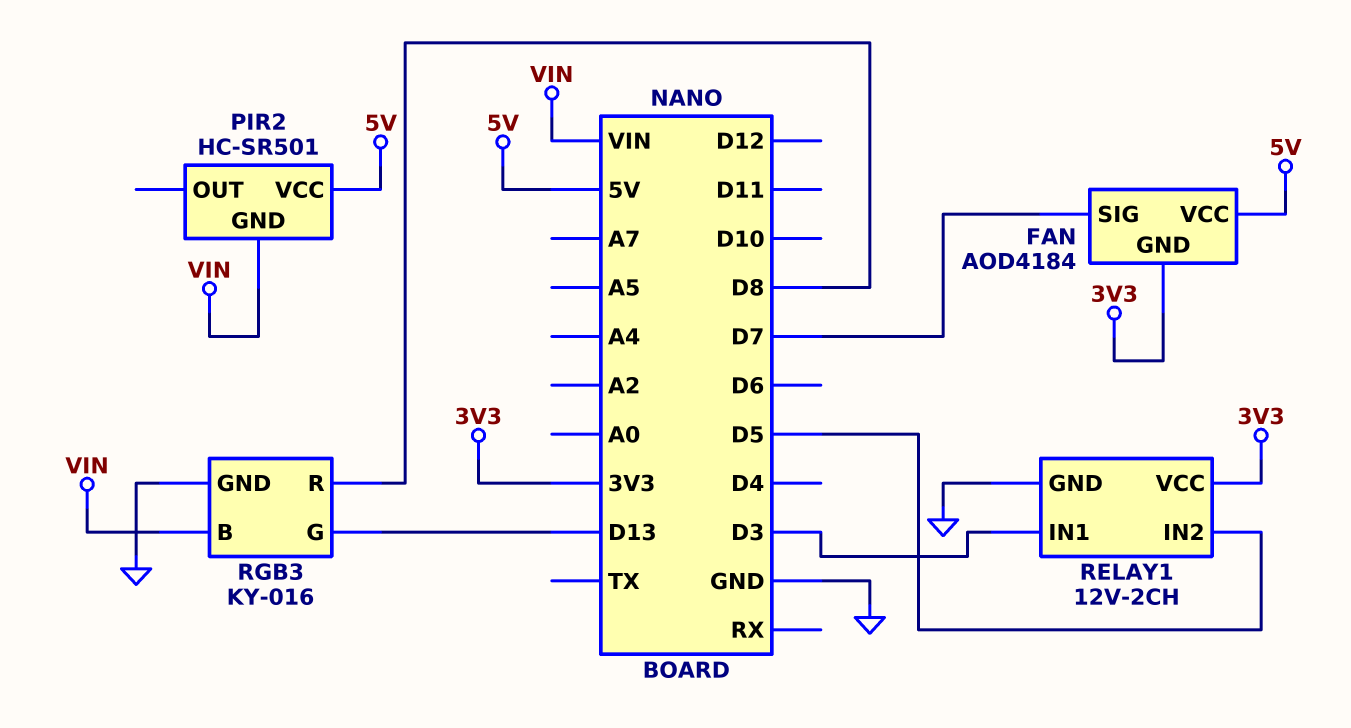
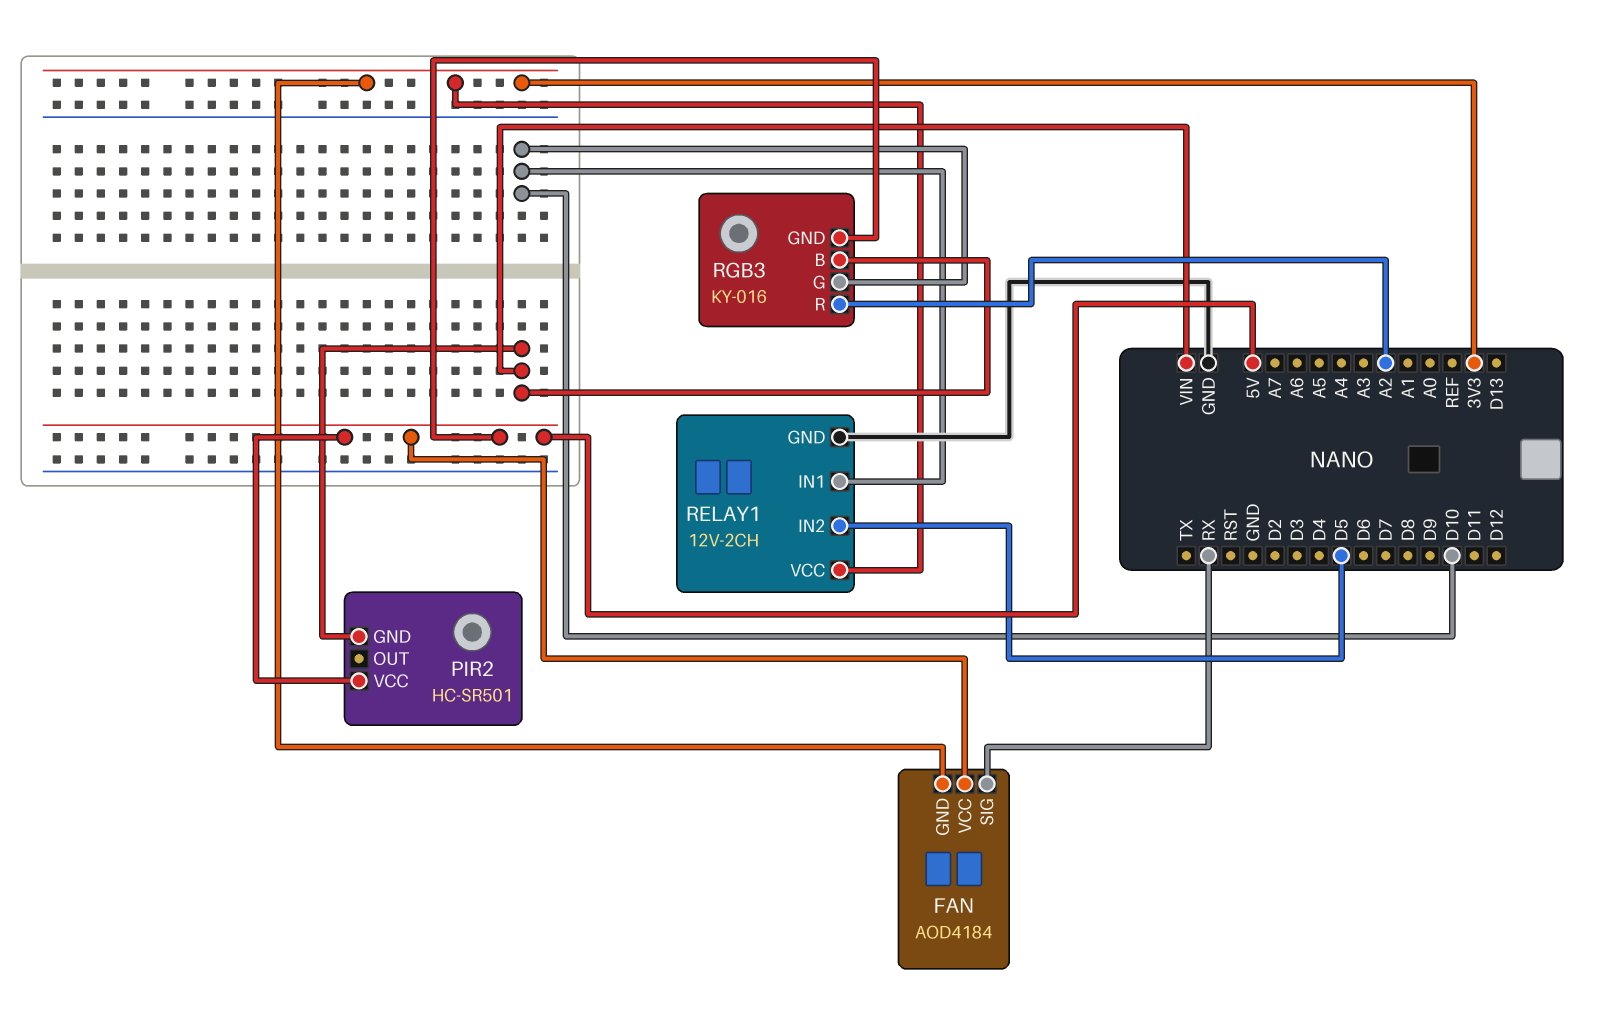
FAN pin SIG: D7 -> RX
RELAY1 pin IN1: D3 -> D10
RGB3 pin G: D13 -> D10
RGB3 pin GND: GND -> 5V
RGB3 pin R: D8 -> A2

